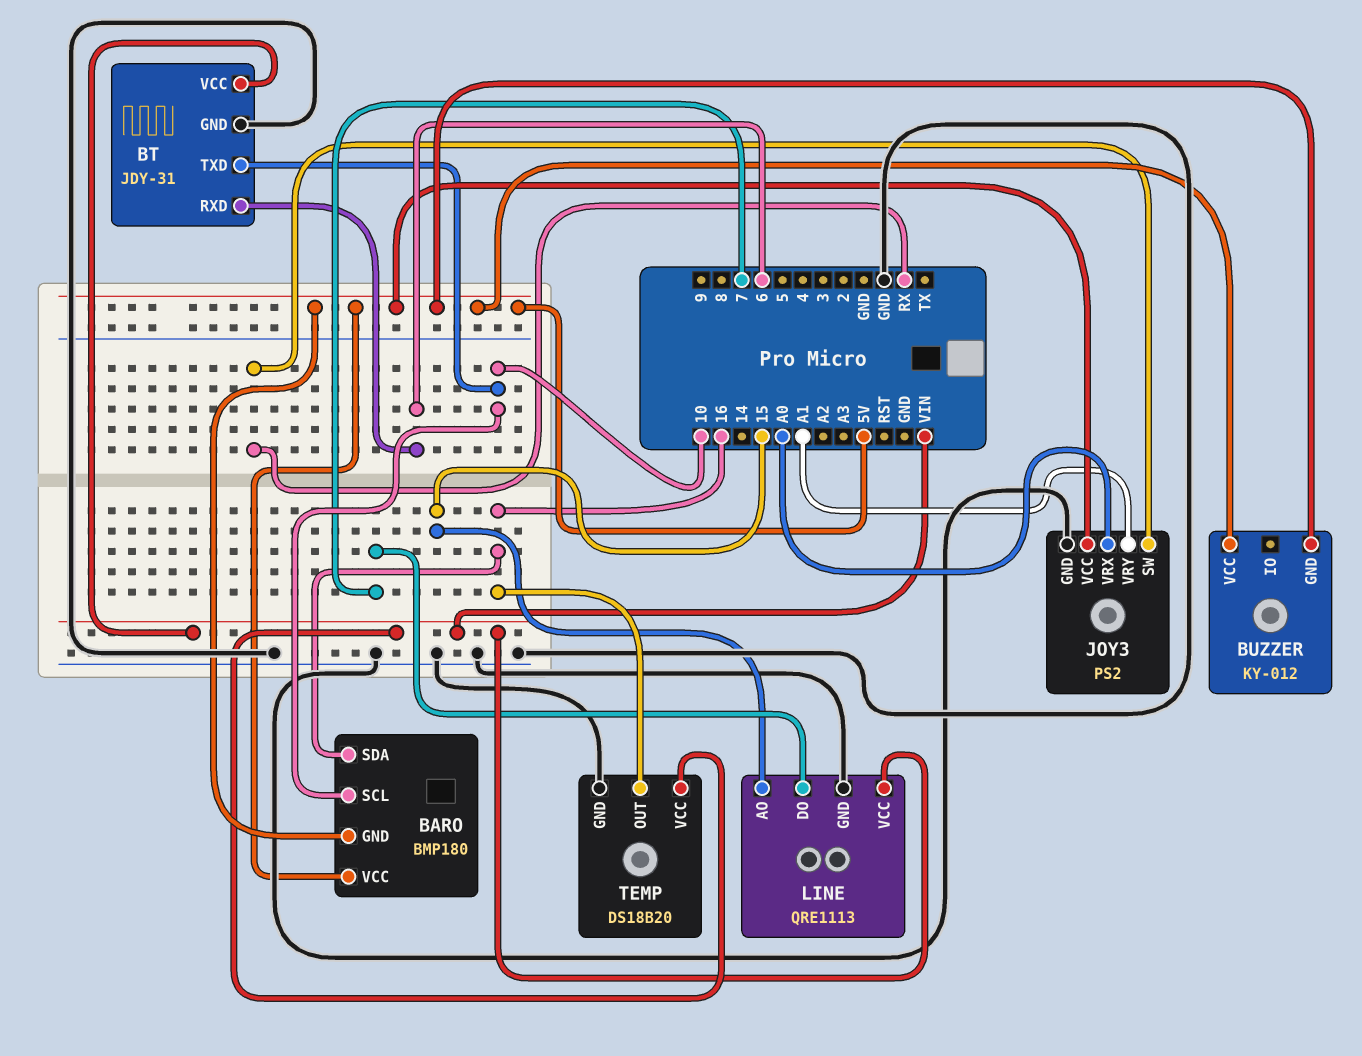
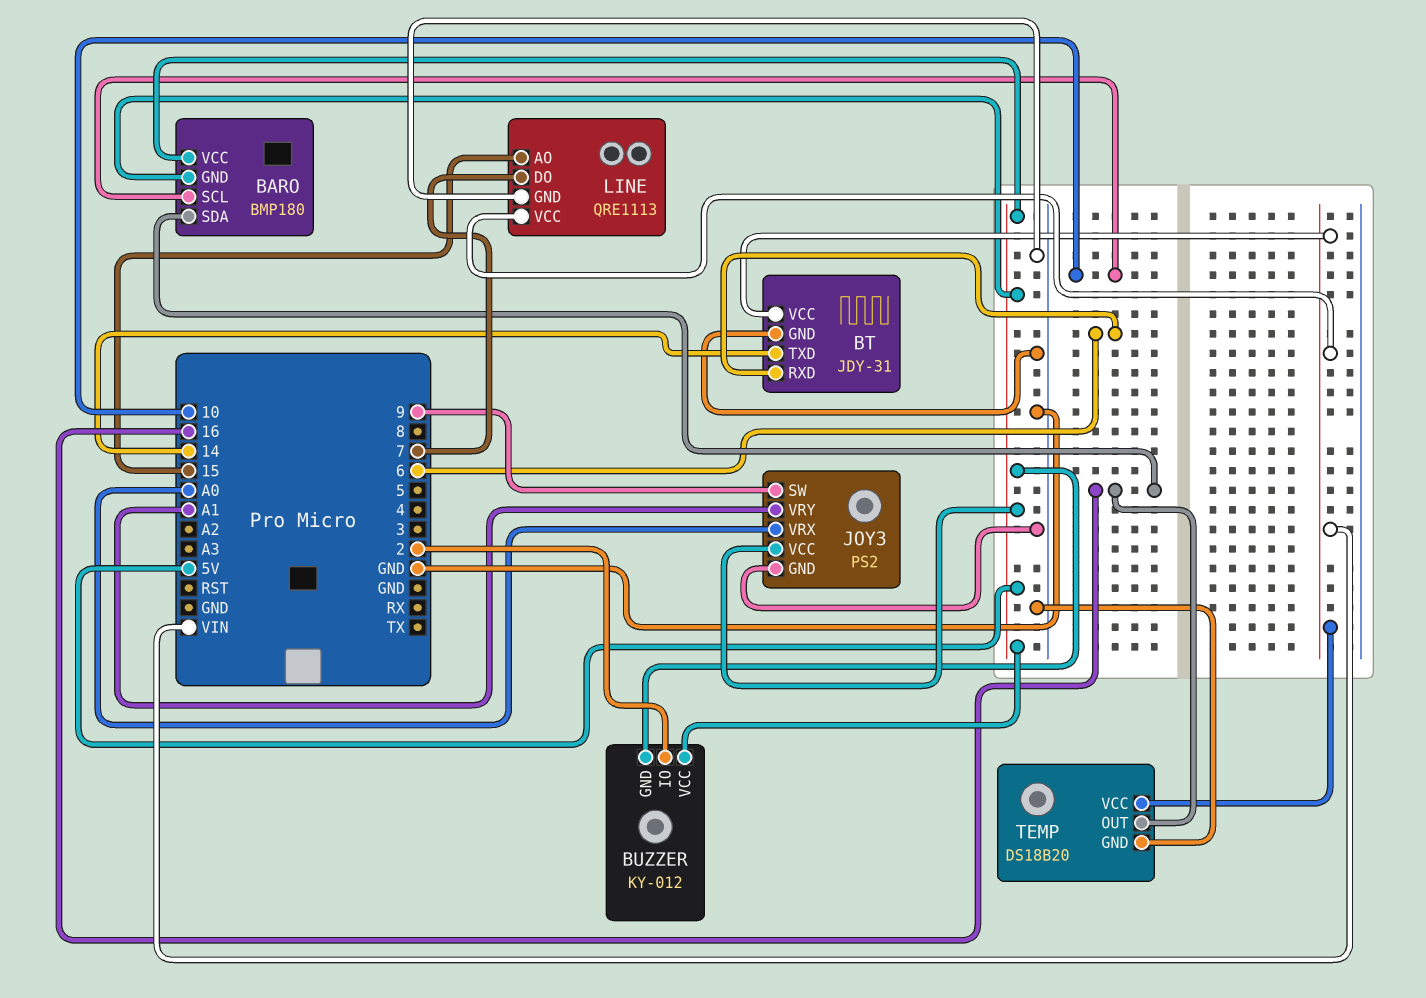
BT pin TXD: 10 -> 14
BUZZER pin IO: none -> 2
JOY3 pin SW: RX -> 9

